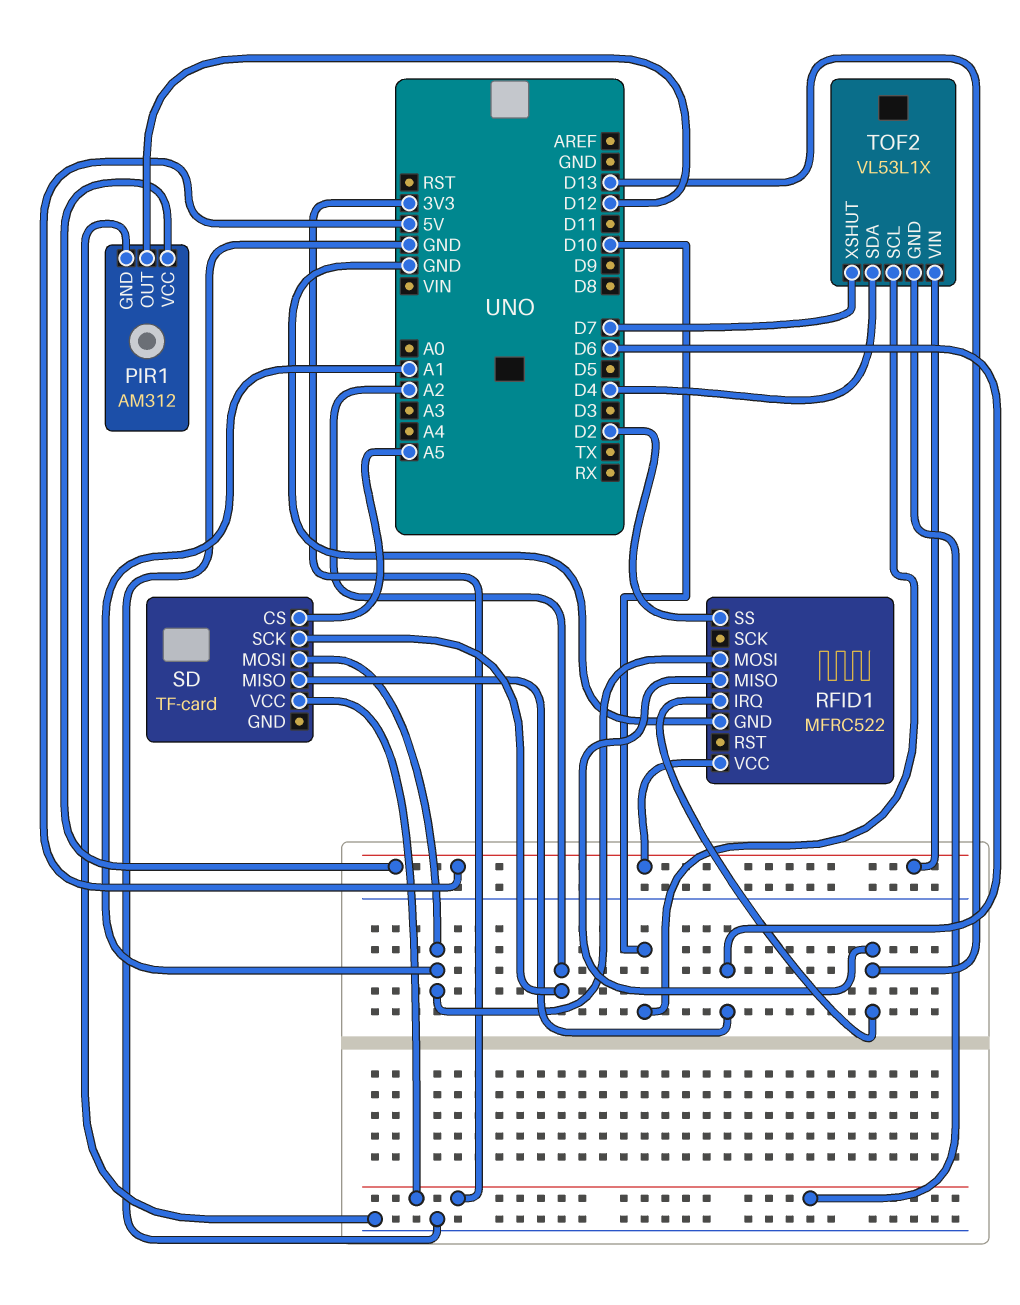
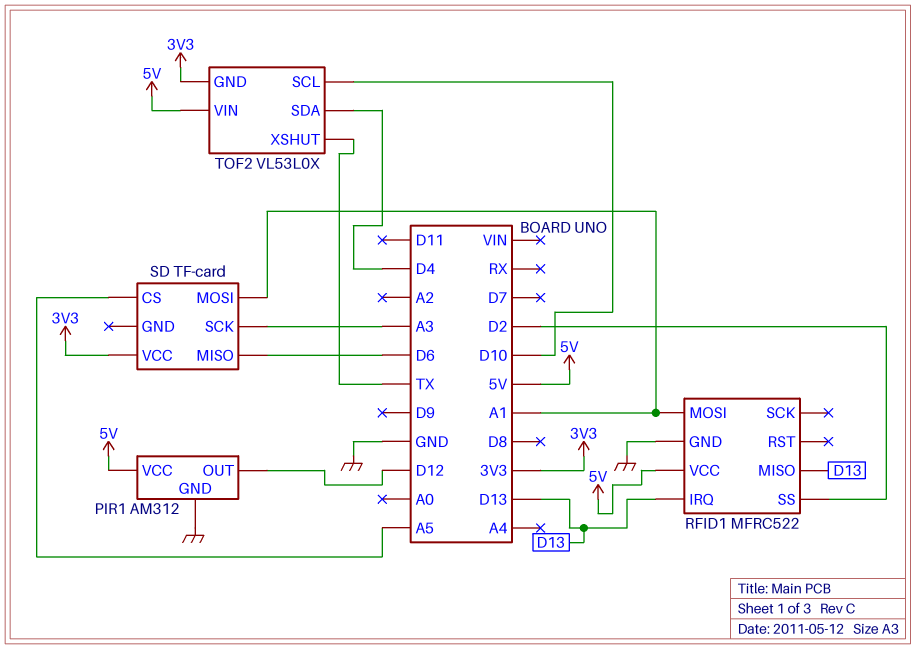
SD pin SCK: A2 -> A3
TOF2: VL53L1X -> VL53L0X
TOF2 pin XSHUT: D7 -> TX

